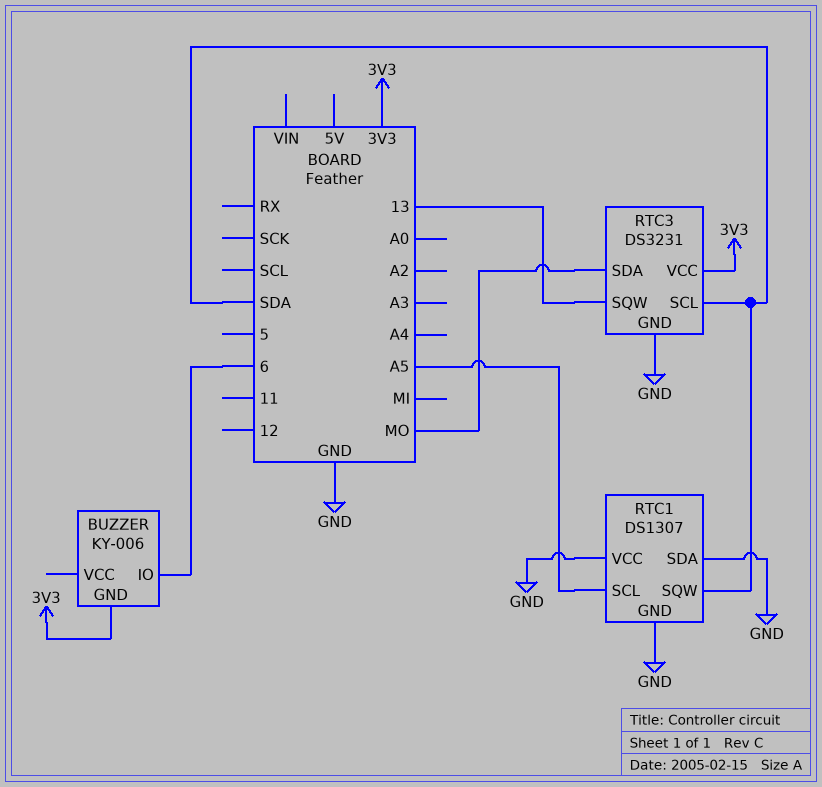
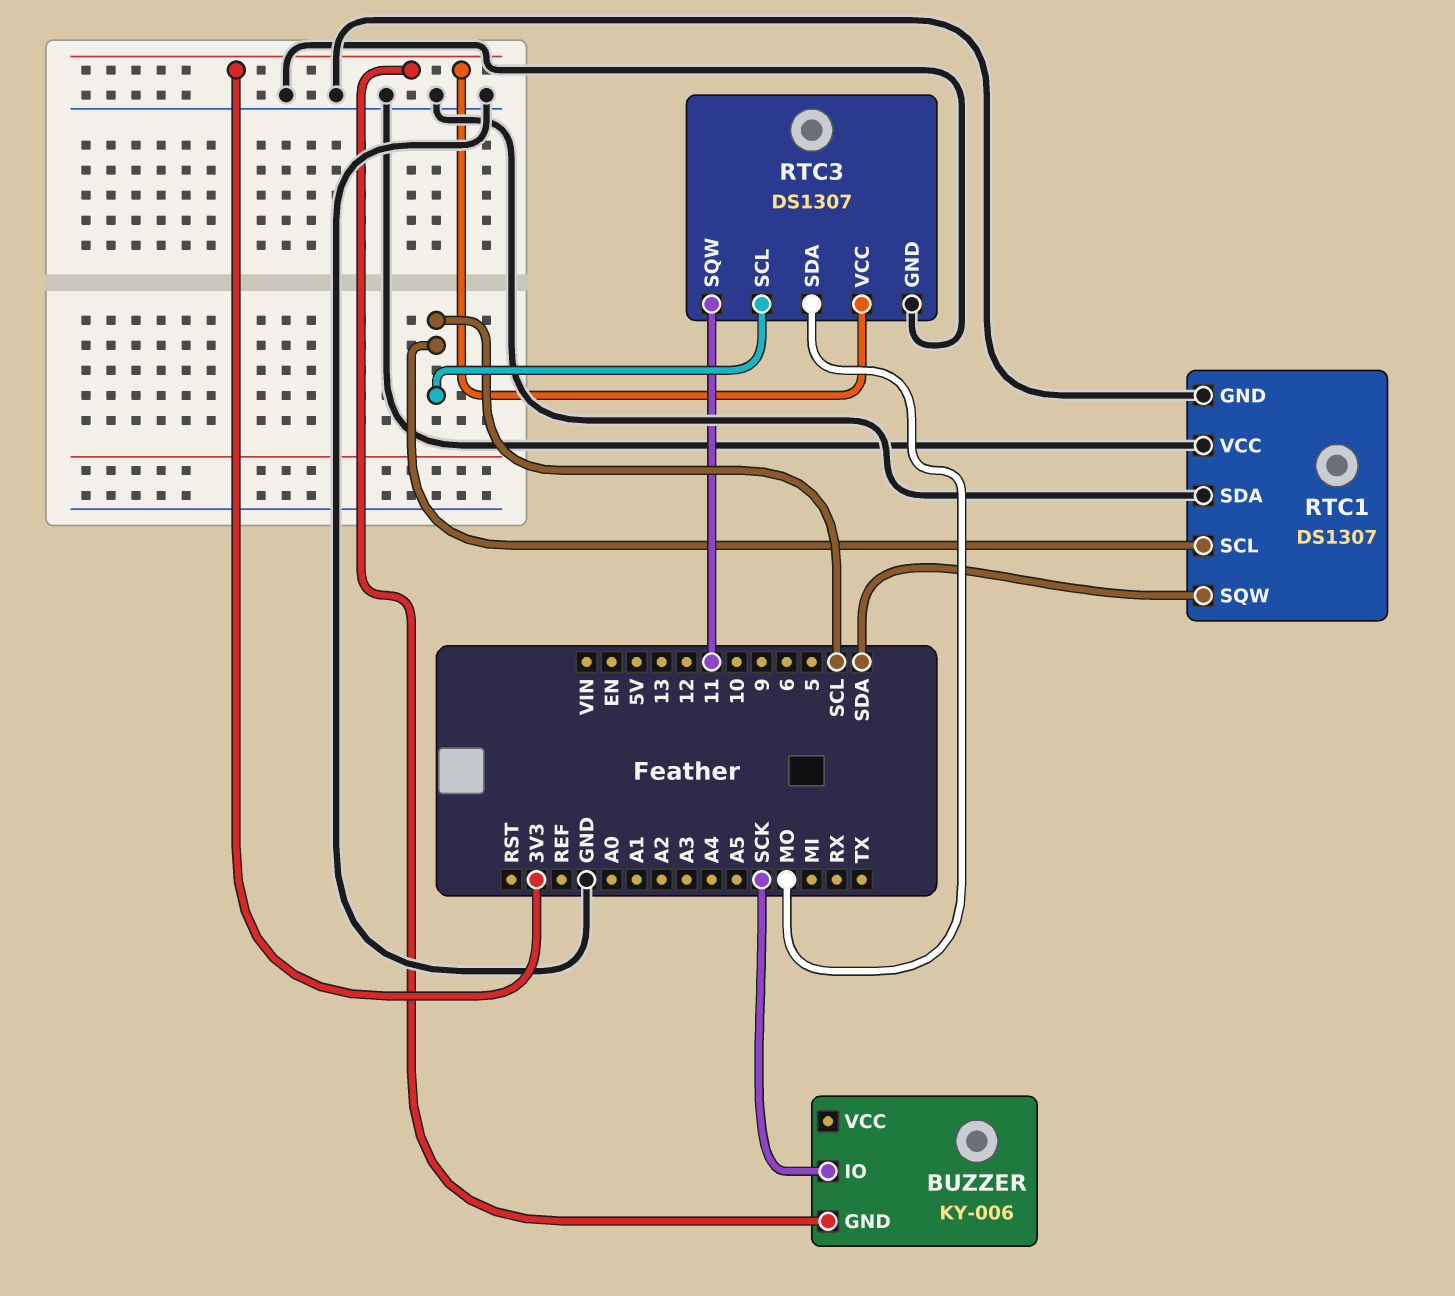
BUZZER pin IO: 6 -> SCK
RTC1 pin SCL: A5 -> SCL
RTC3: DS3231 -> DS1307
RTC3 pin SCL: SDA -> SCL
RTC3 pin SQW: 13 -> 11

